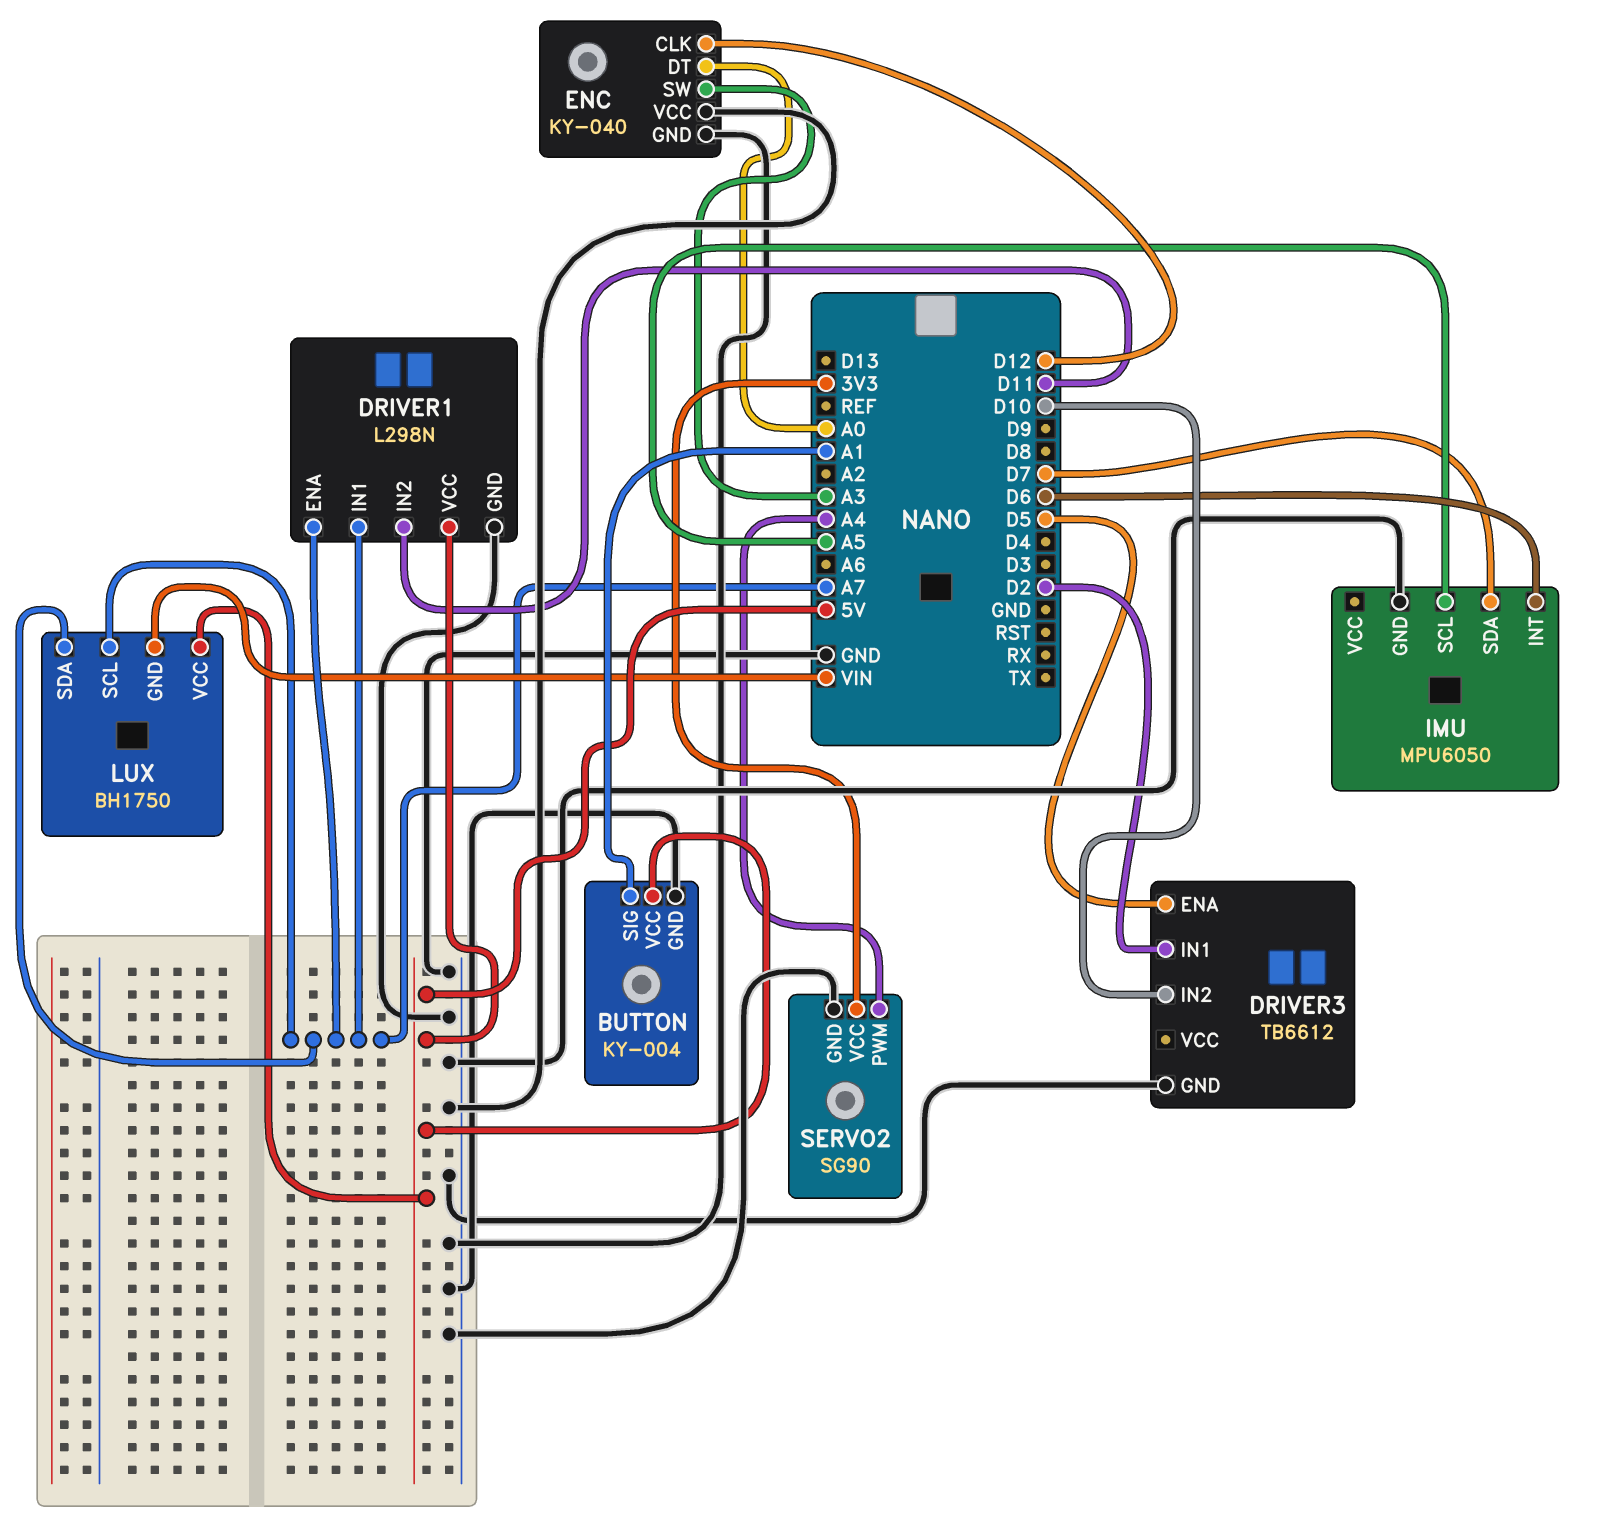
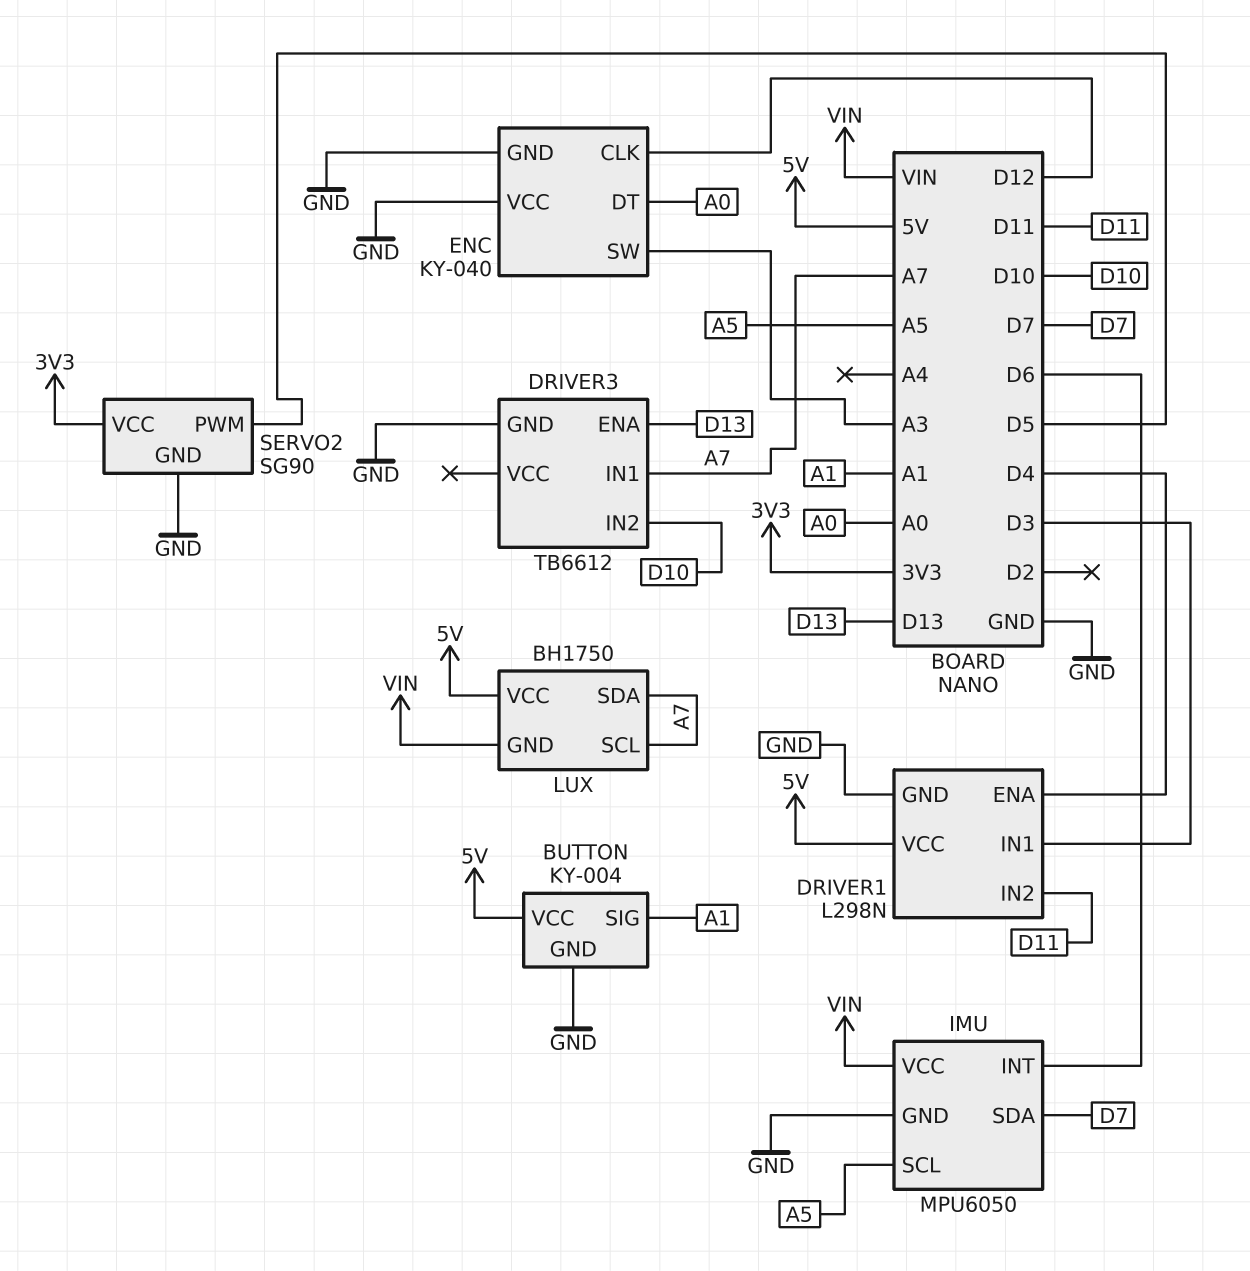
DRIVER1 pin ENA: A7 -> D4
DRIVER1 pin IN1: A7 -> D3
DRIVER3 pin ENA: D5 -> D13
DRIVER3 pin IN1: D2 -> A7
IMU pin VCC: none -> VIN
SERVO2 pin PWM: A4 -> D5

